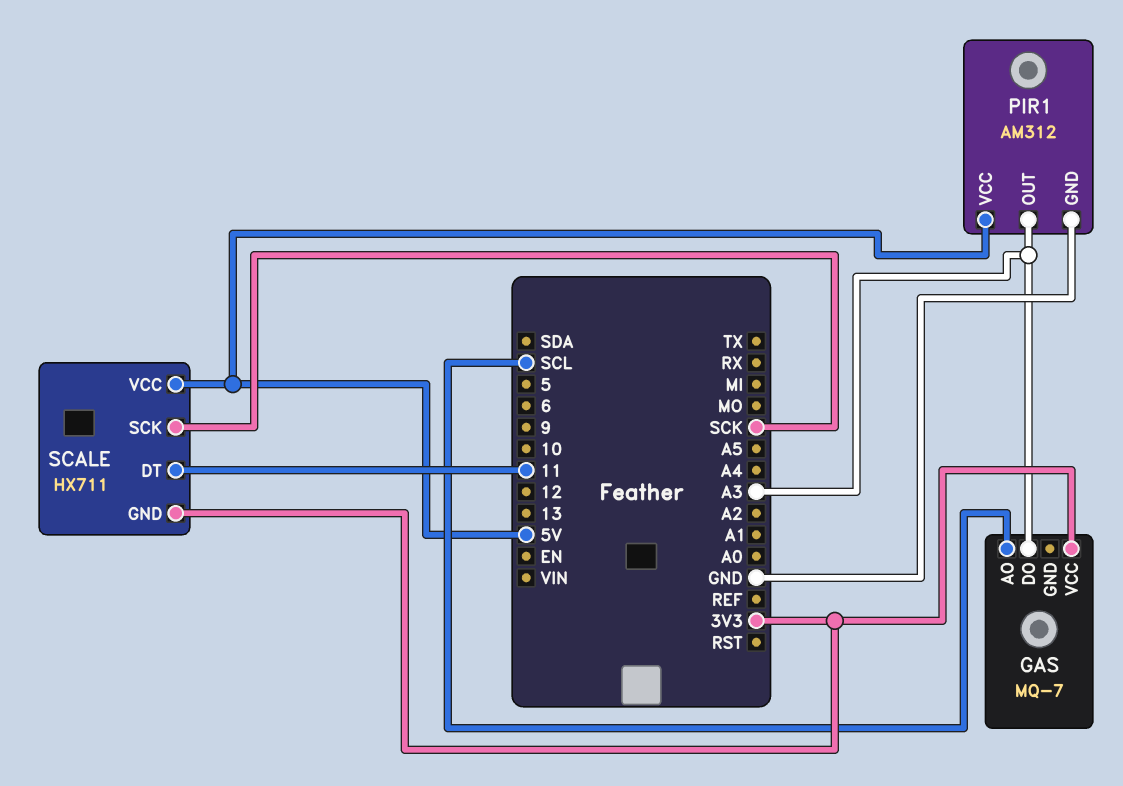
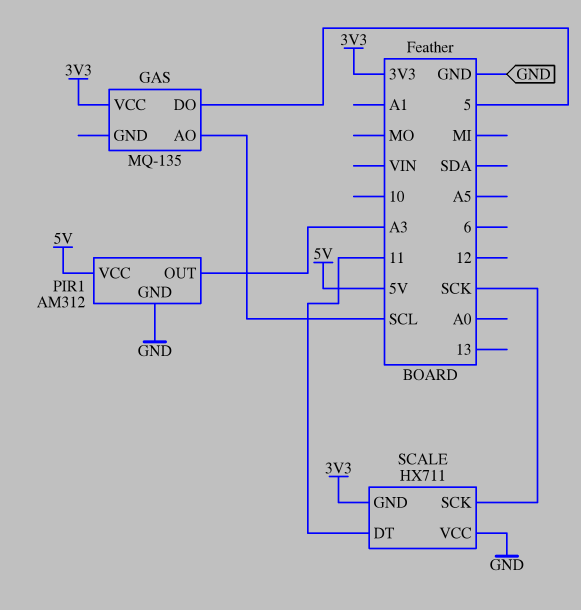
GAS: MQ-7 -> MQ-135
GAS pin DO: A3 -> 5
SCALE pin VCC: 5V -> GND

